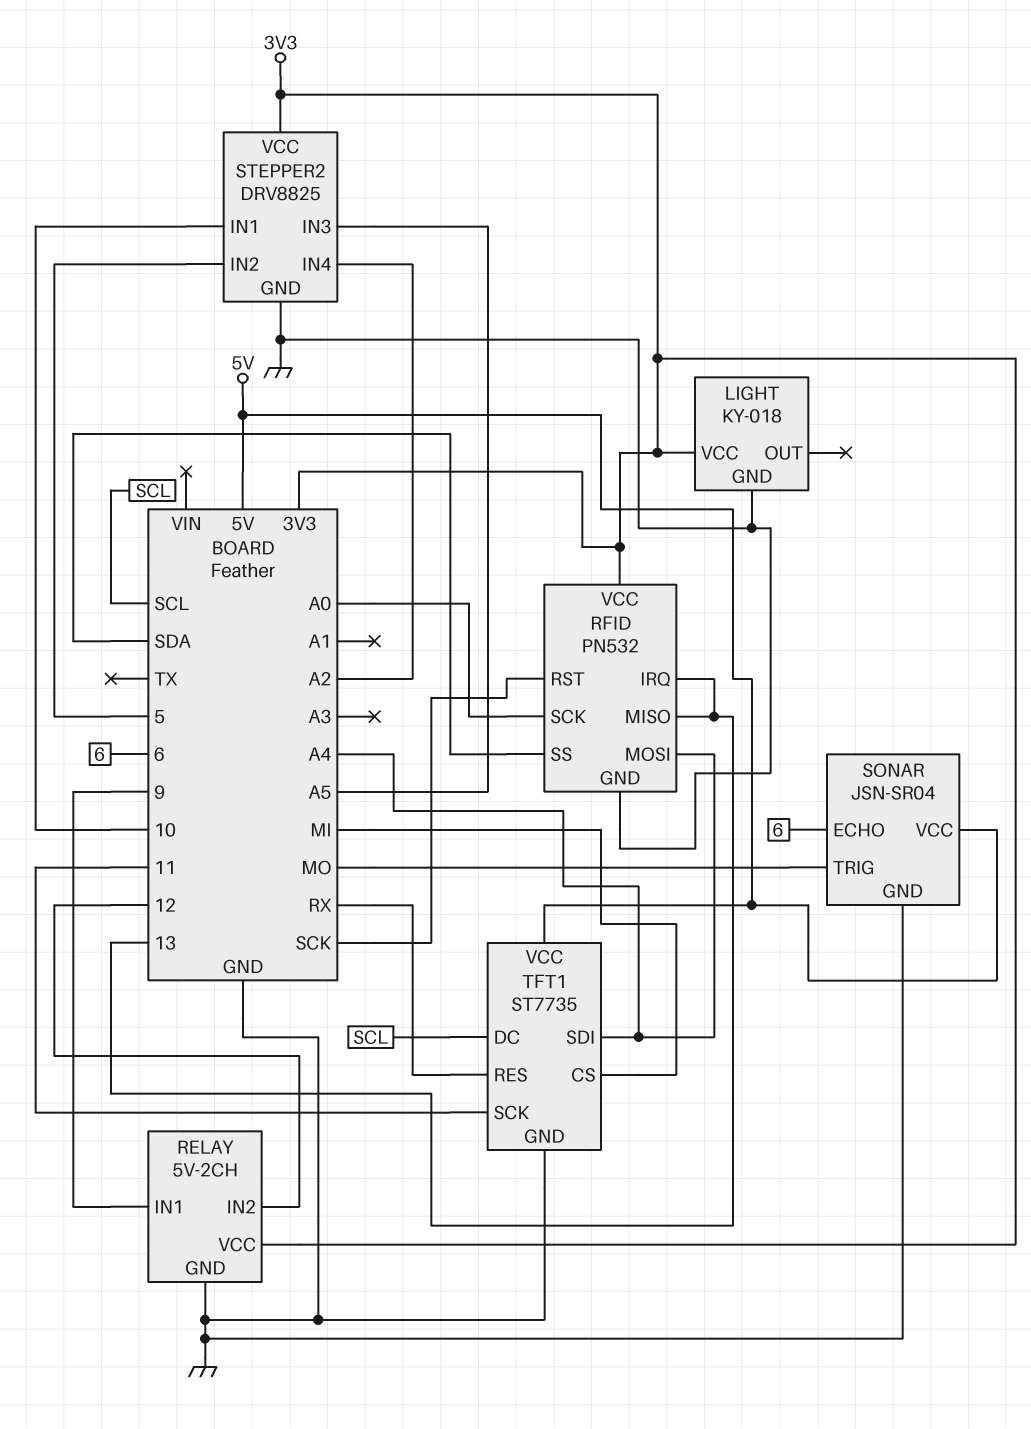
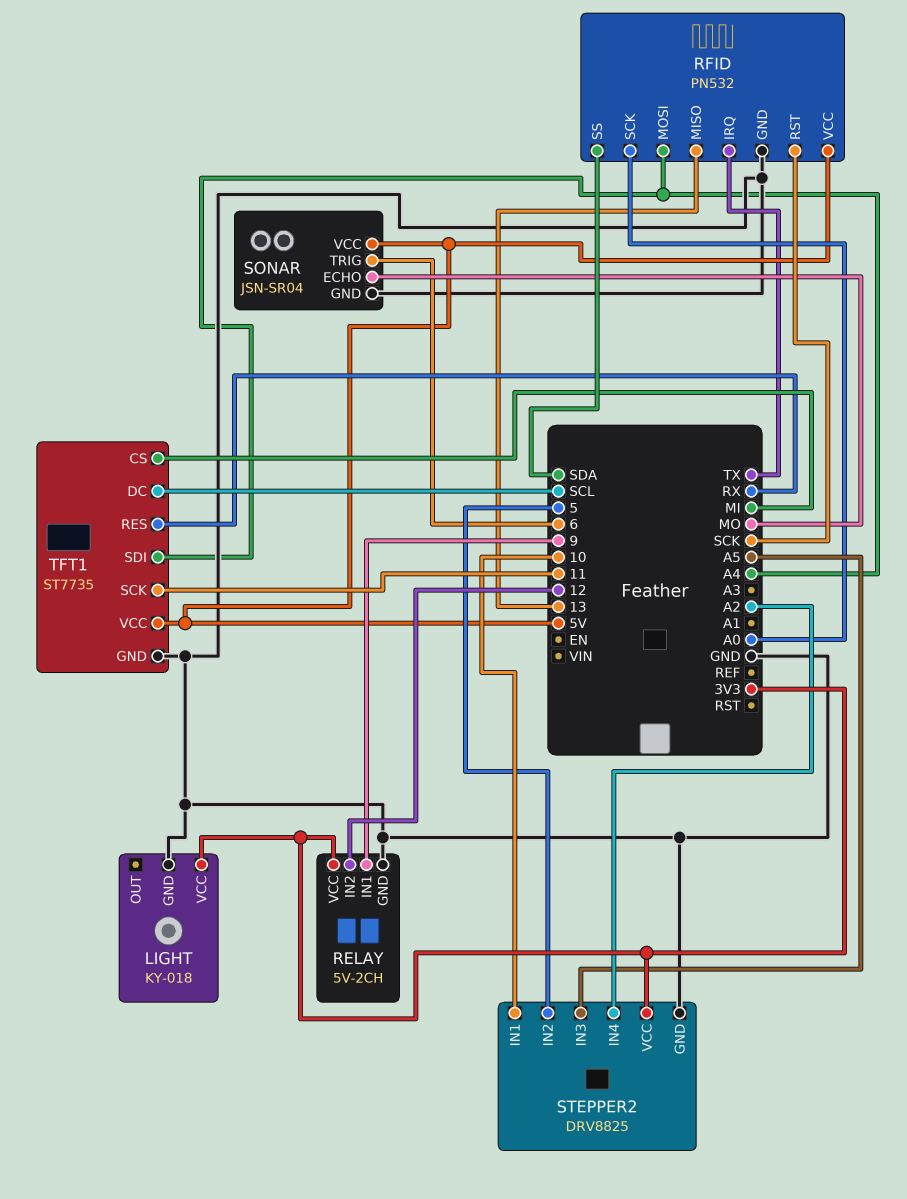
RFID pin IRQ: 13 -> TX
RFID pin VCC: 3V3 -> 5V
SONAR pin ECHO: 6 -> MO
SONAR pin TRIG: MO -> 6

